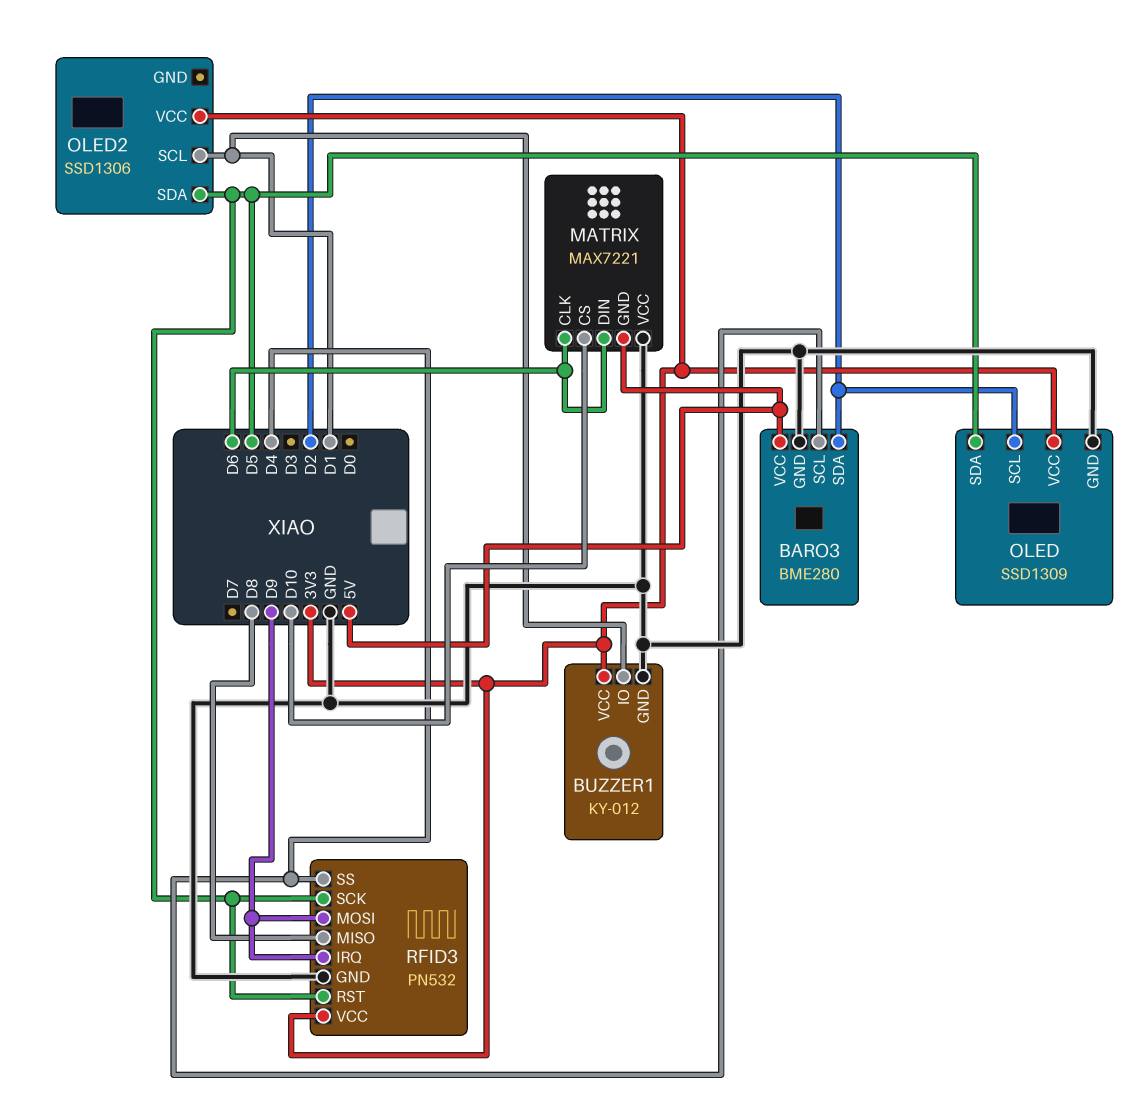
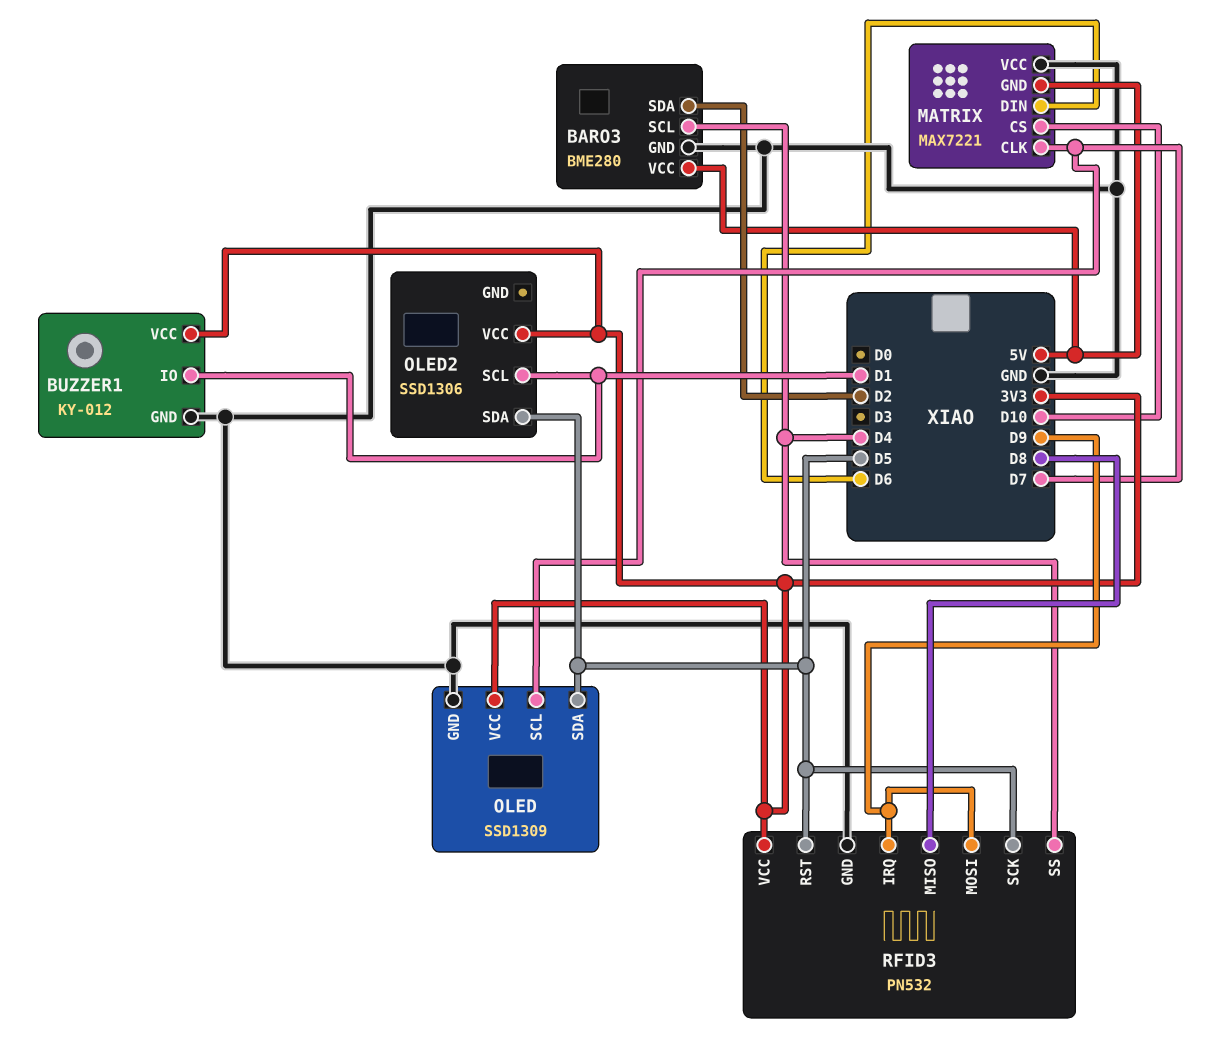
MATRIX pin CLK: D6 -> D7
OLED pin SCL: D2 -> D7

